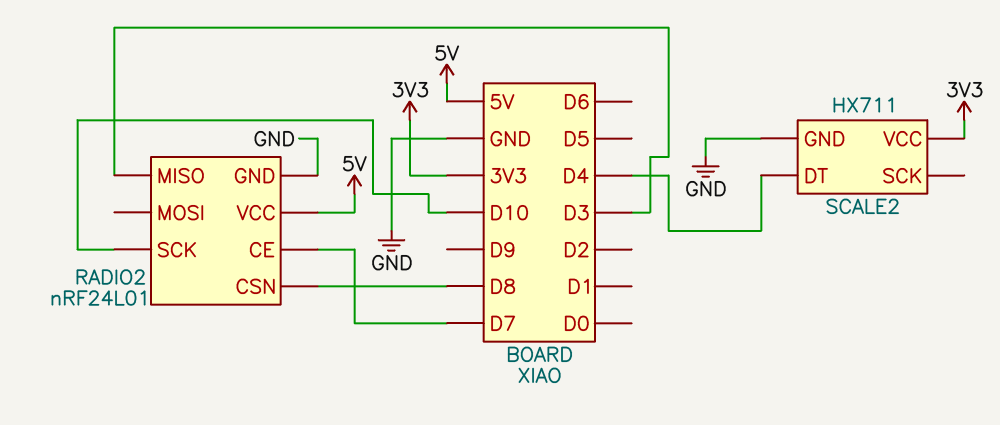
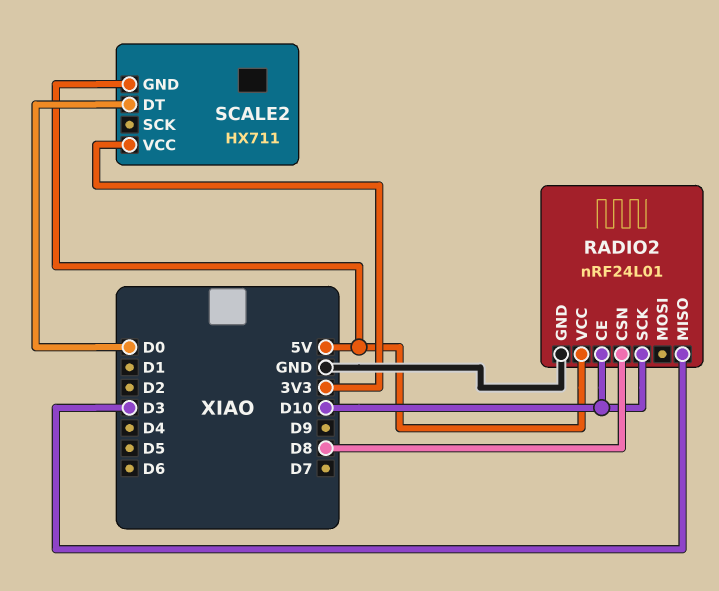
RADIO2 pin CE: D7 -> D10
SCALE2 pin DT: D4 -> D0
SCALE2 pin GND: GND -> 5V

